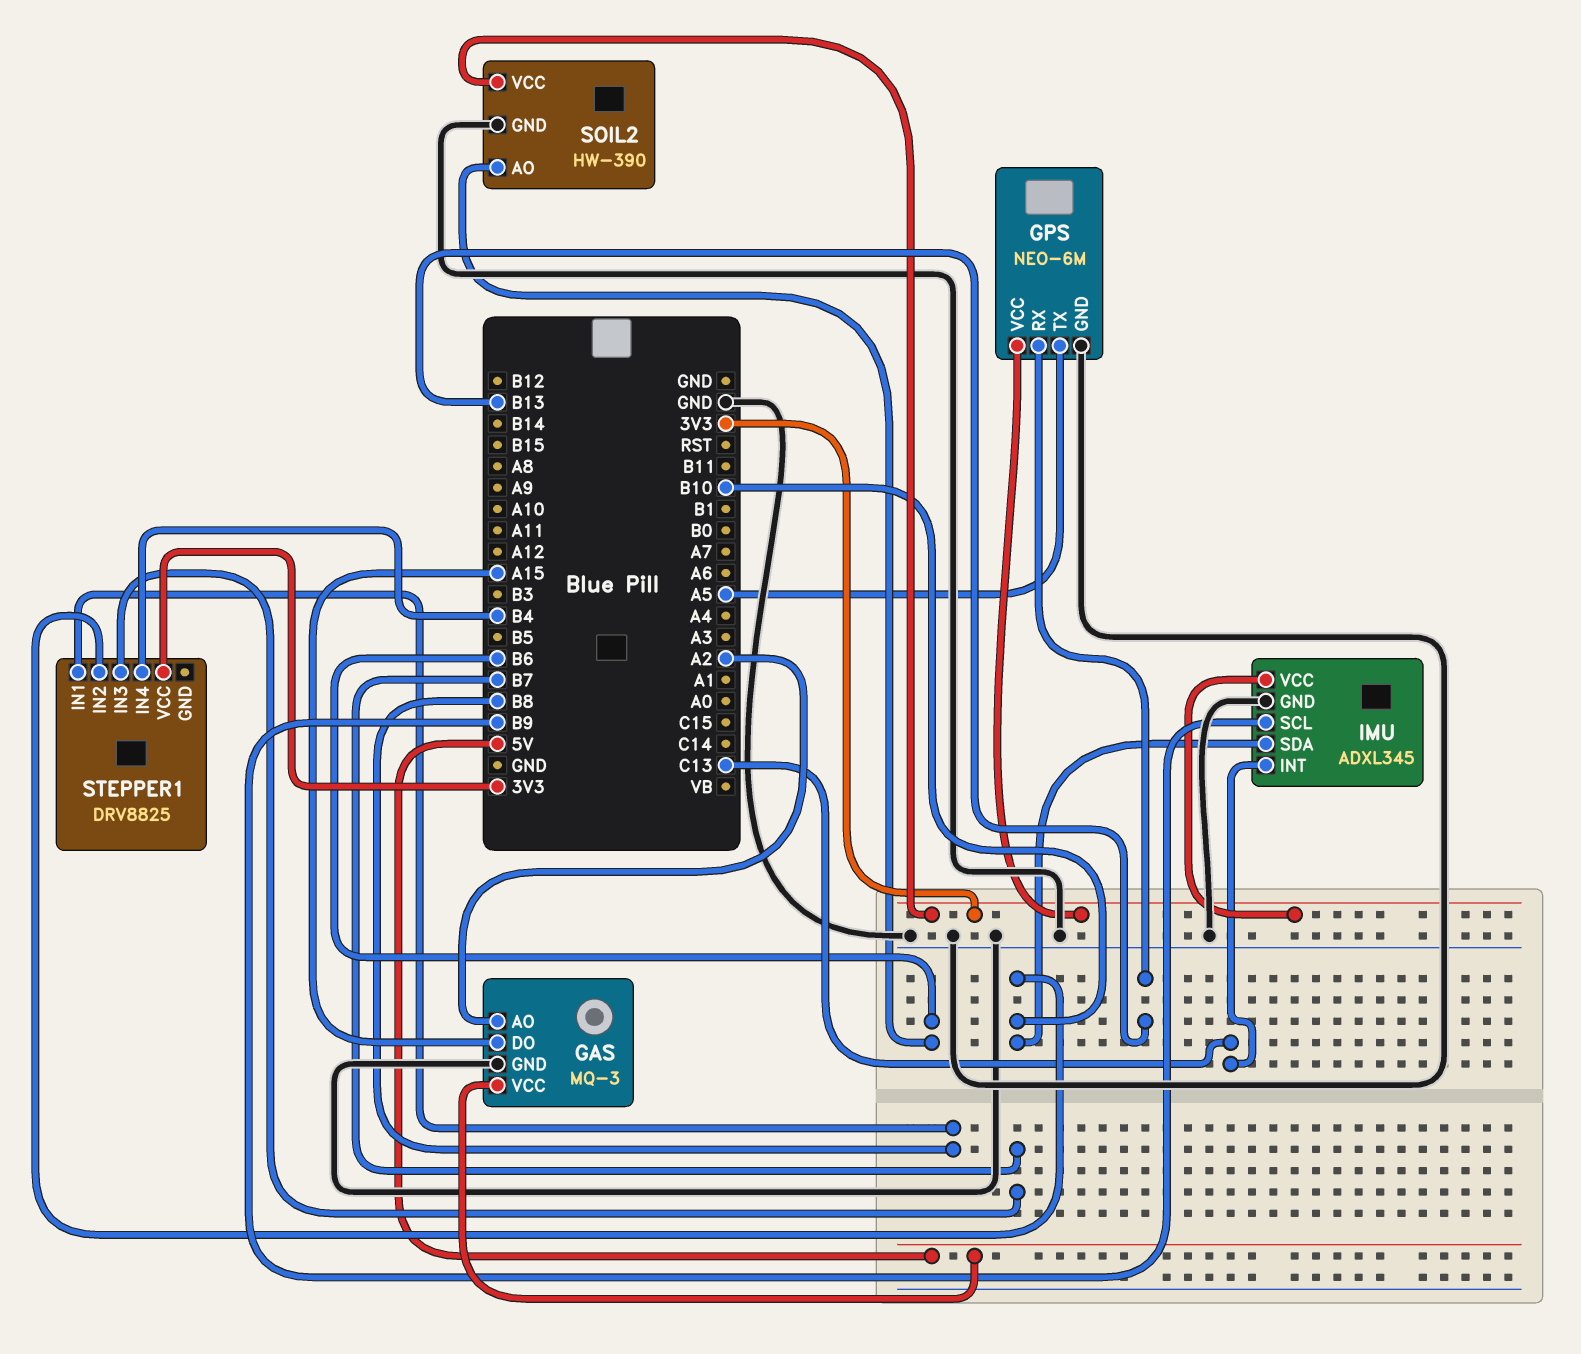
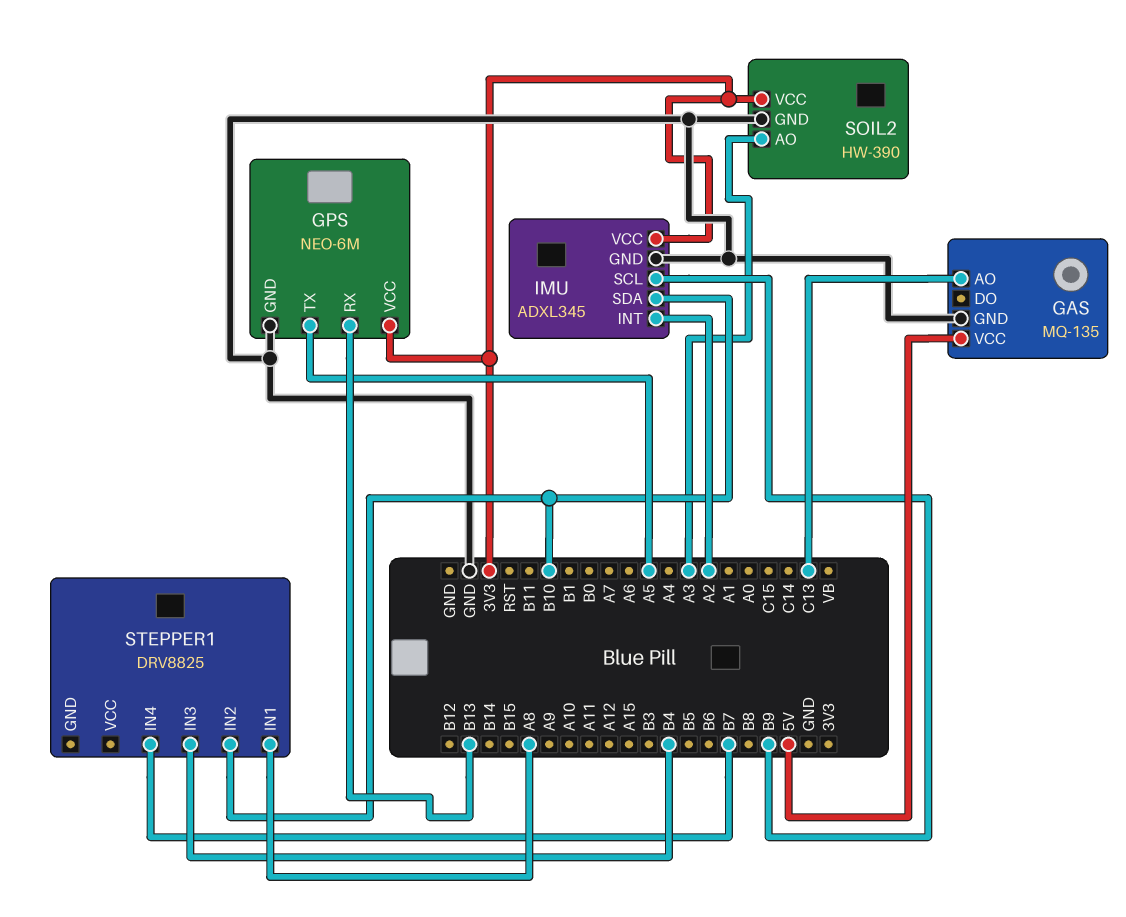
GAS: MQ-3 -> MQ-135
GAS pin AO: A2 -> C13
GAS pin DO: A15 -> none
IMU pin INT: C13 -> A2
SOIL2 pin AO: B6 -> A3
STEPPER1 pin IN1: B8 -> A8
STEPPER1 pin IN3: B7 -> B4
STEPPER1 pin IN4: B4 -> B7
STEPPER1 pin VCC: 3V3 -> none

